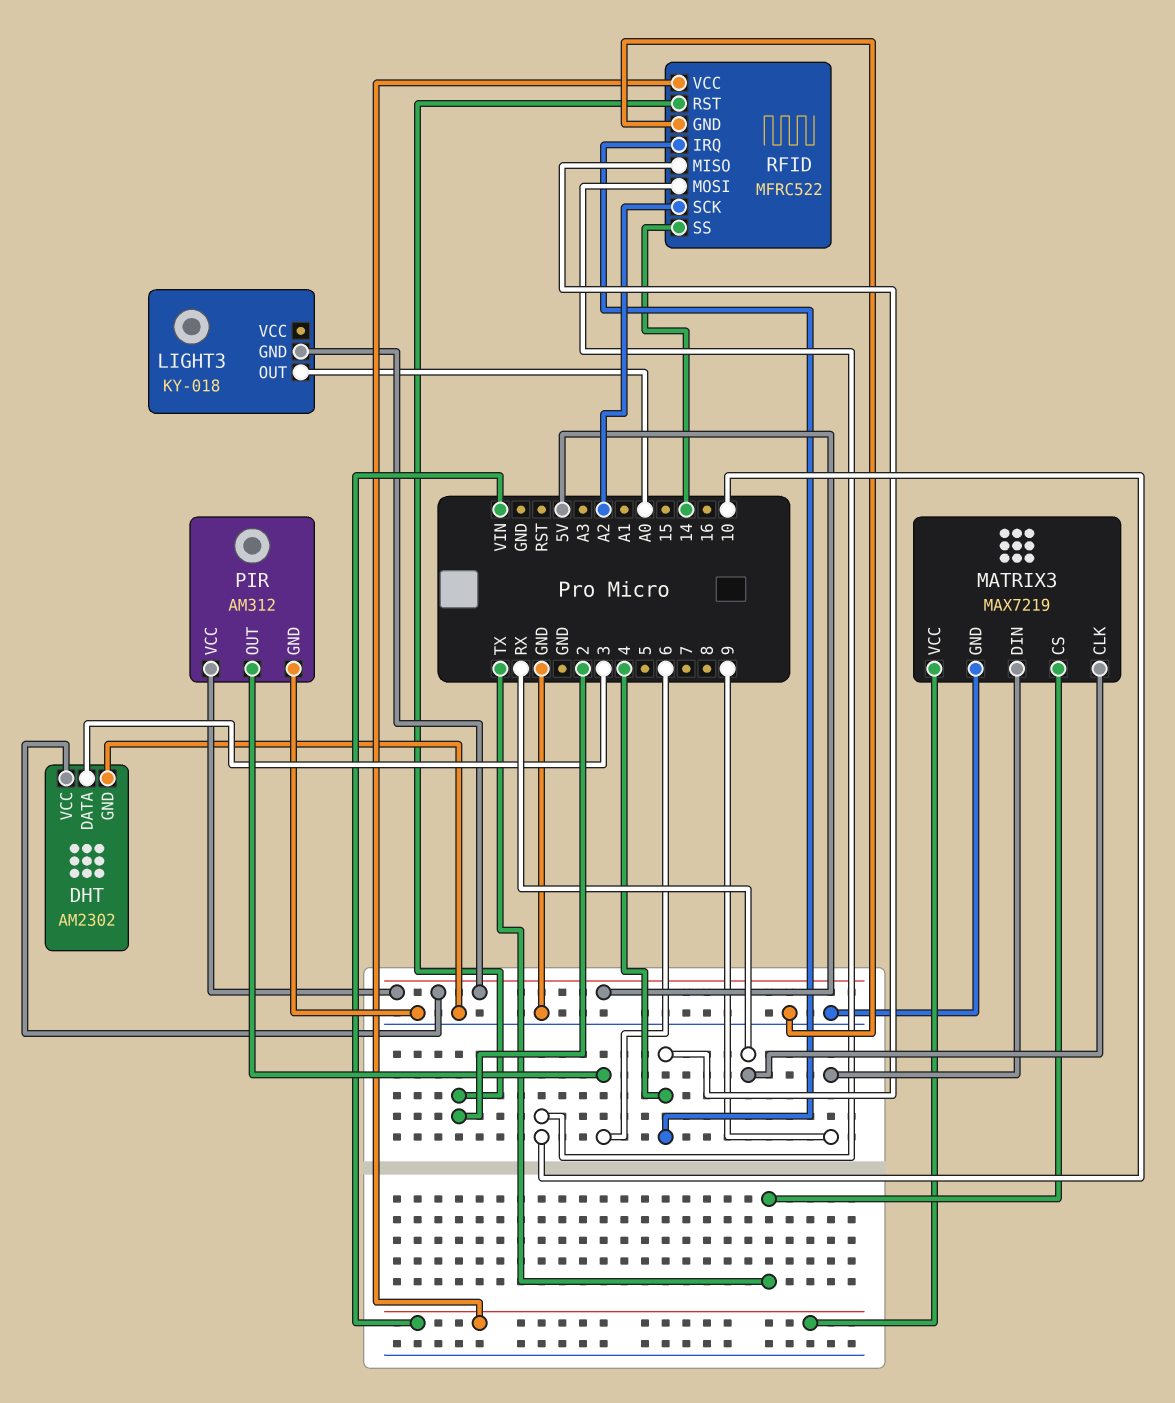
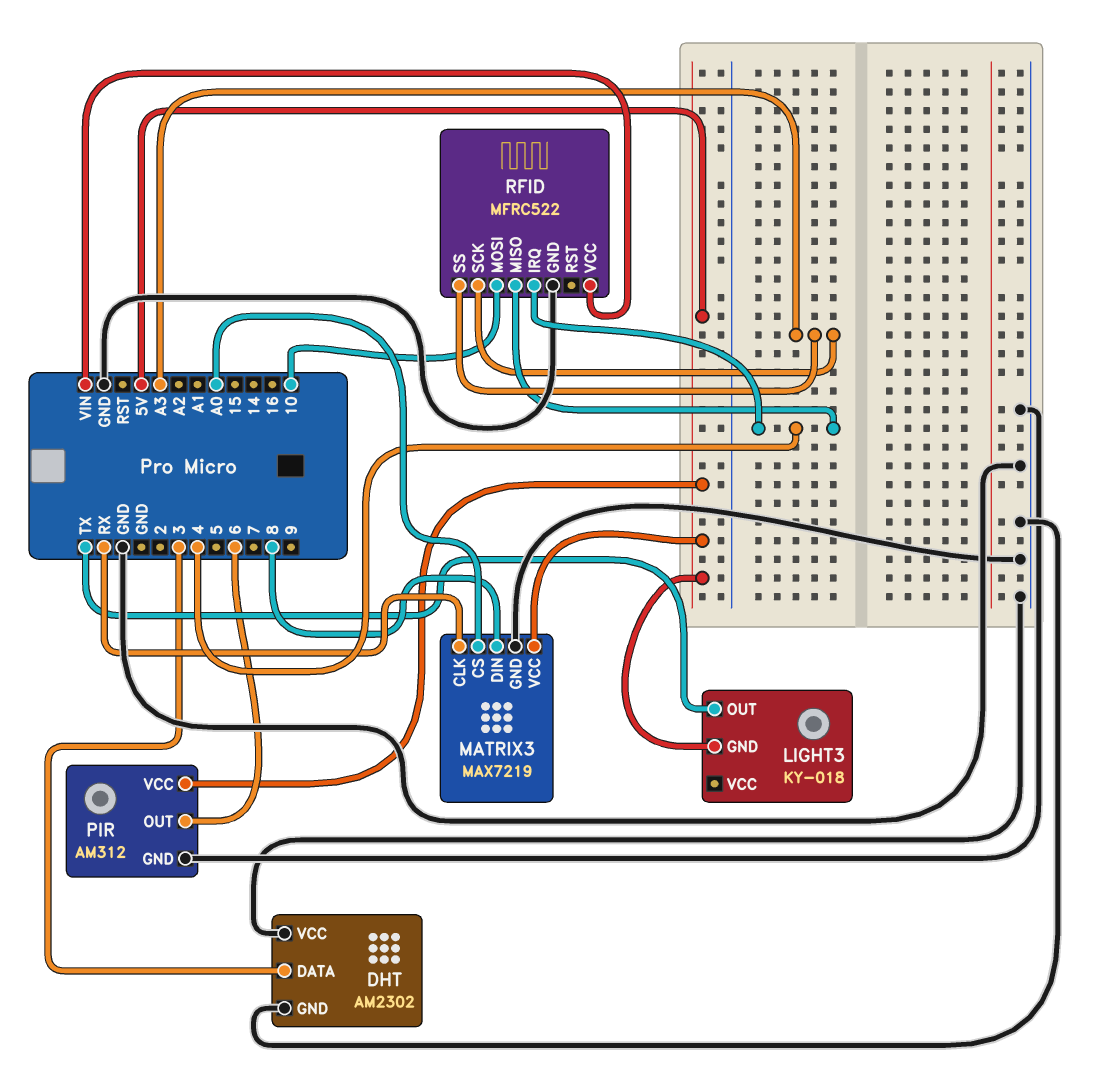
DHT pin VCC: 5V -> GND
LIGHT3 pin OUT: A0 -> TX
MATRIX3 pin CS: TX -> A0
MATRIX3 pin DIN: 9 -> 8
MATRIX3 pin VCC: VIN -> 5V
RFID pin RST: 2 -> none
RFID pin SCK: A2 -> A3
RFID pin SS: 14 -> A3

